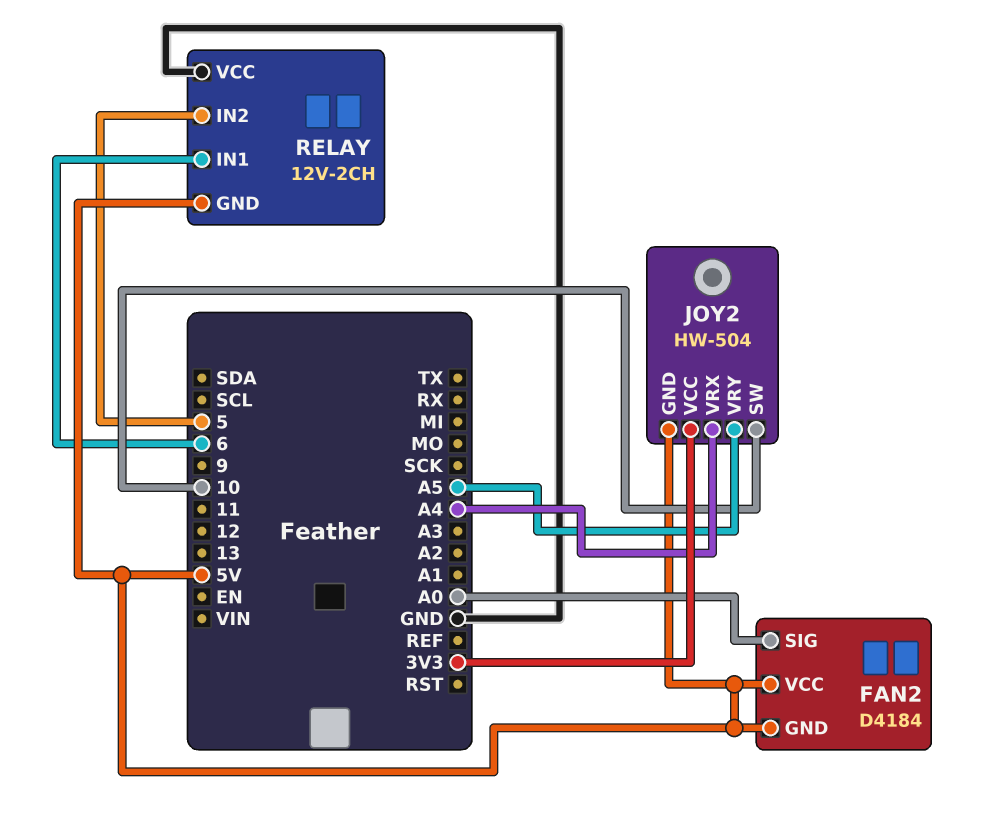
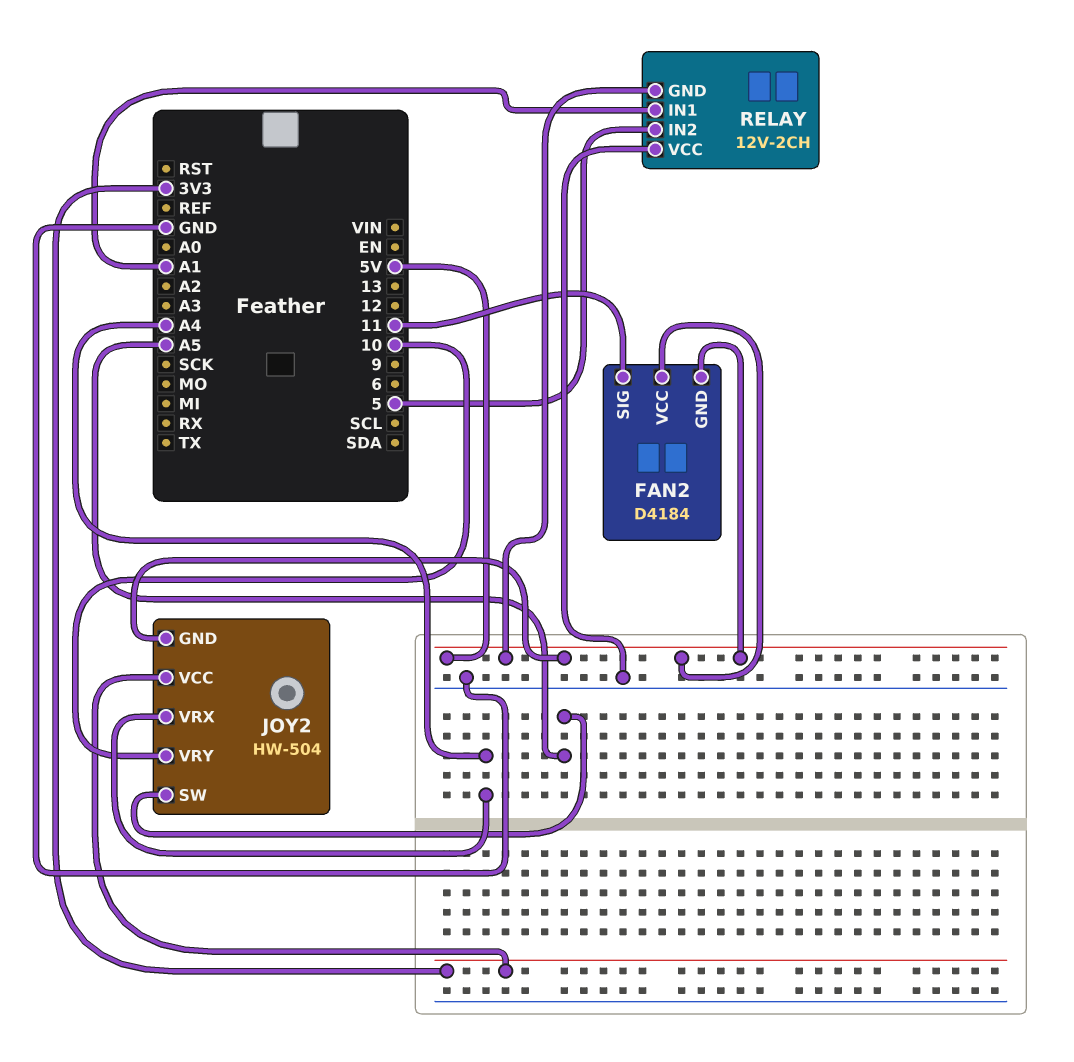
FAN2 pin SIG: A0 -> 11
JOY2 pin SW: 10 -> A5
JOY2 pin VRY: A5 -> 10
RELAY pin IN1: 6 -> A1

